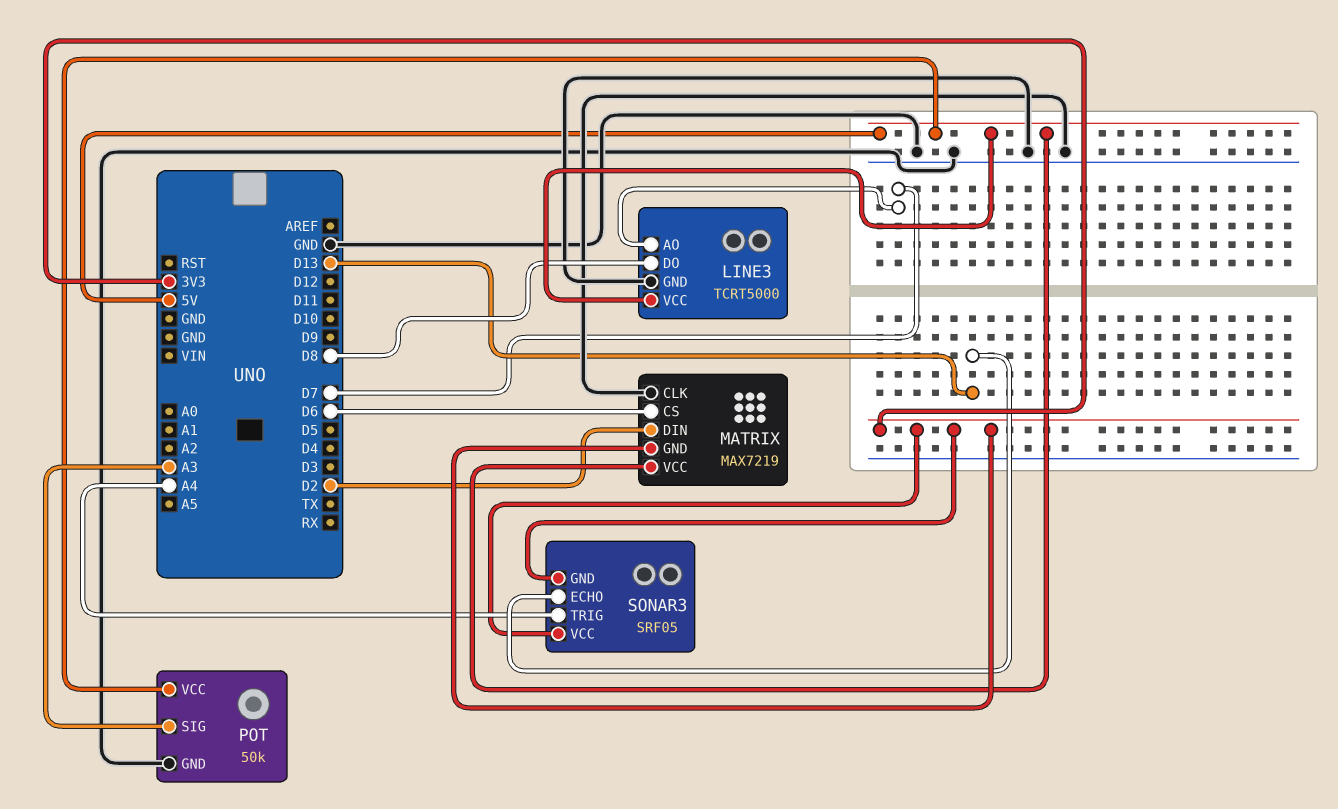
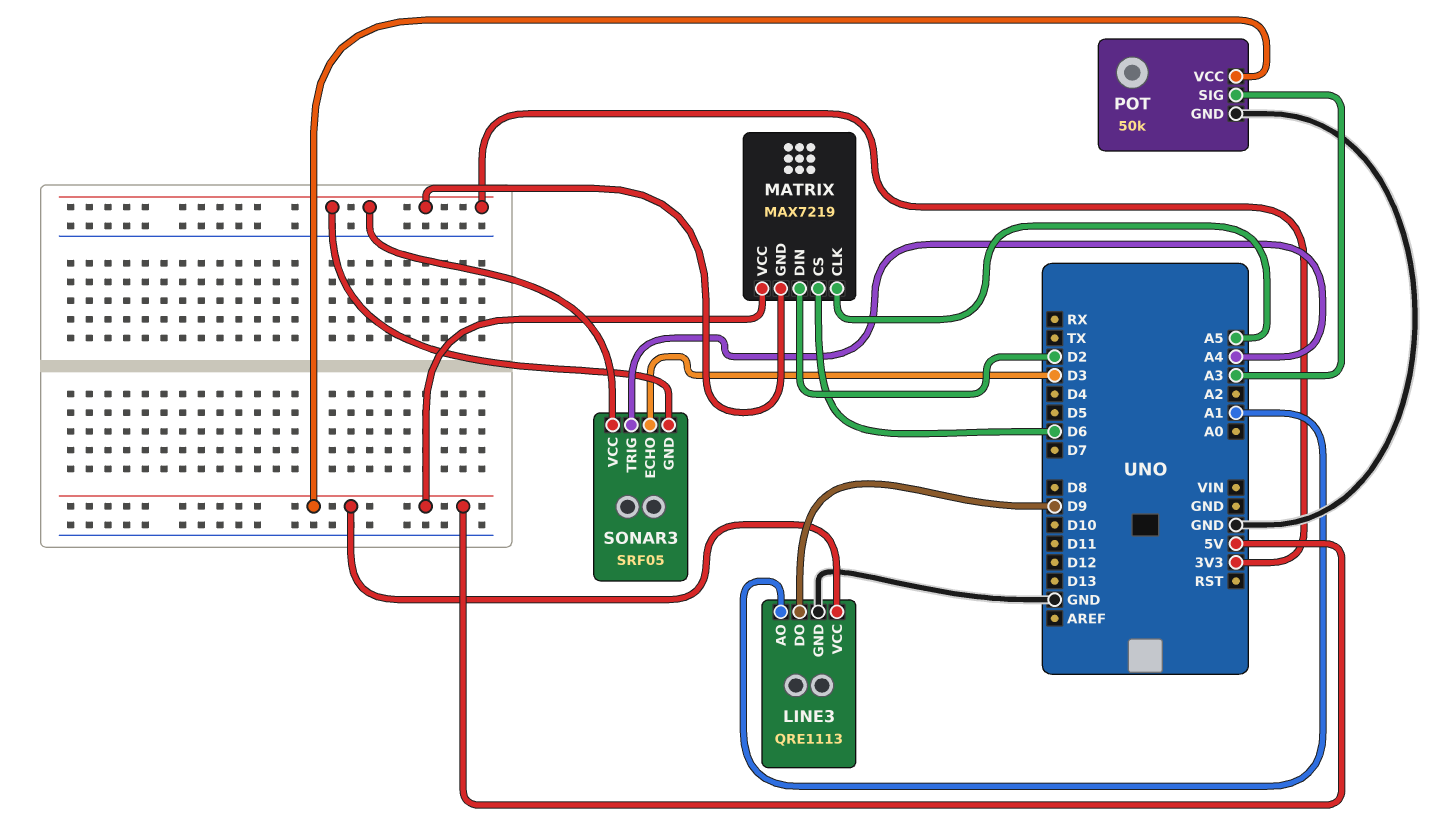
LINE3: TCRT5000 -> QRE1113
LINE3 pin AO: D7 -> A1
LINE3 pin DO: D8 -> D9
MATRIX pin CLK: GND -> A5
SONAR3 pin ECHO: D13 -> D3

